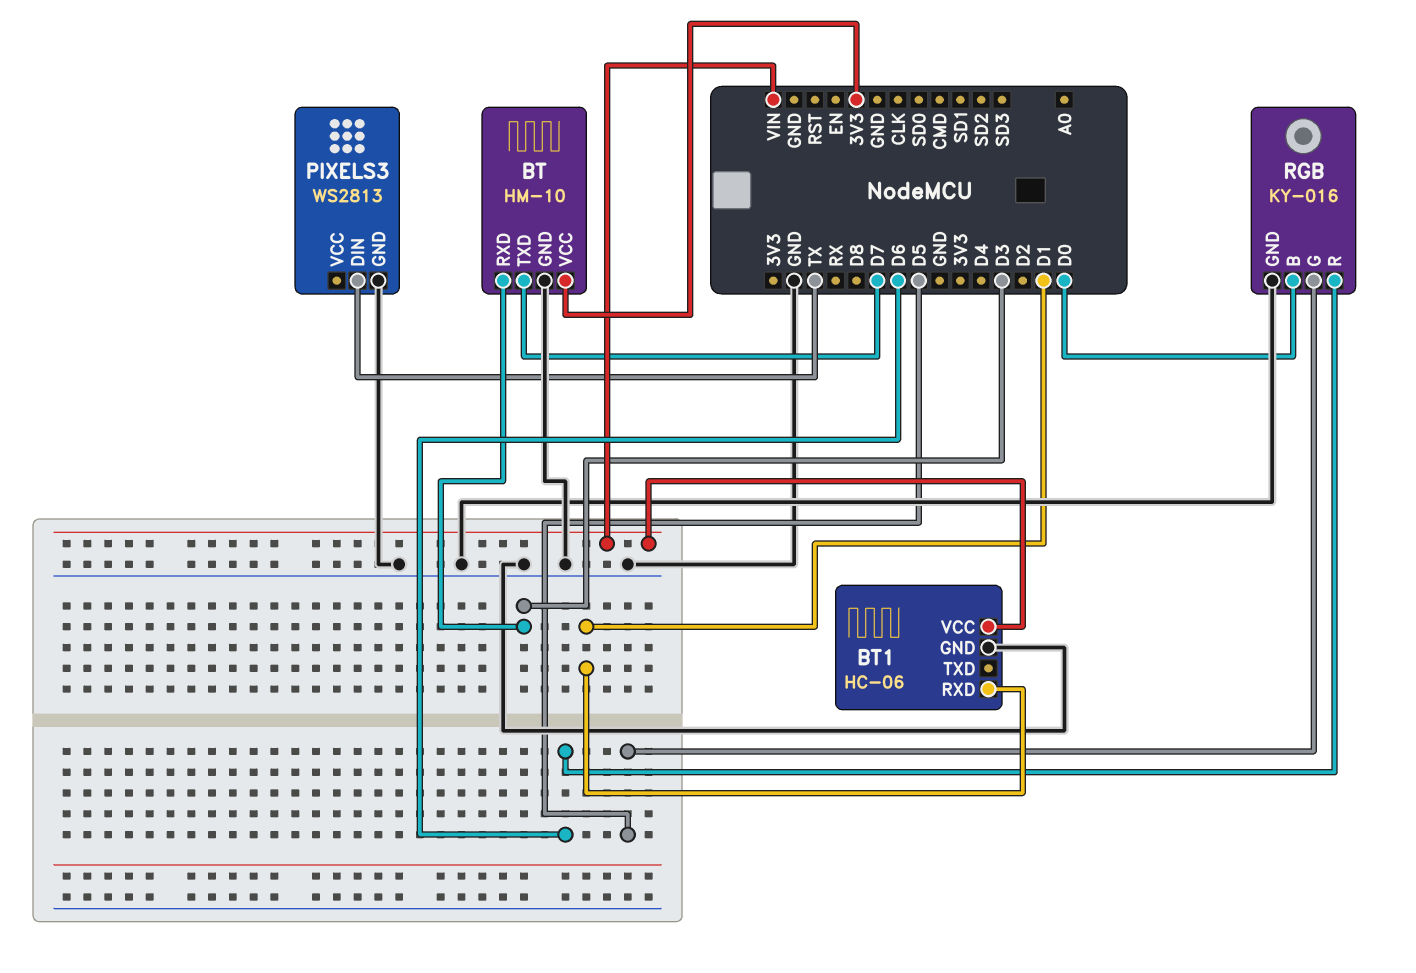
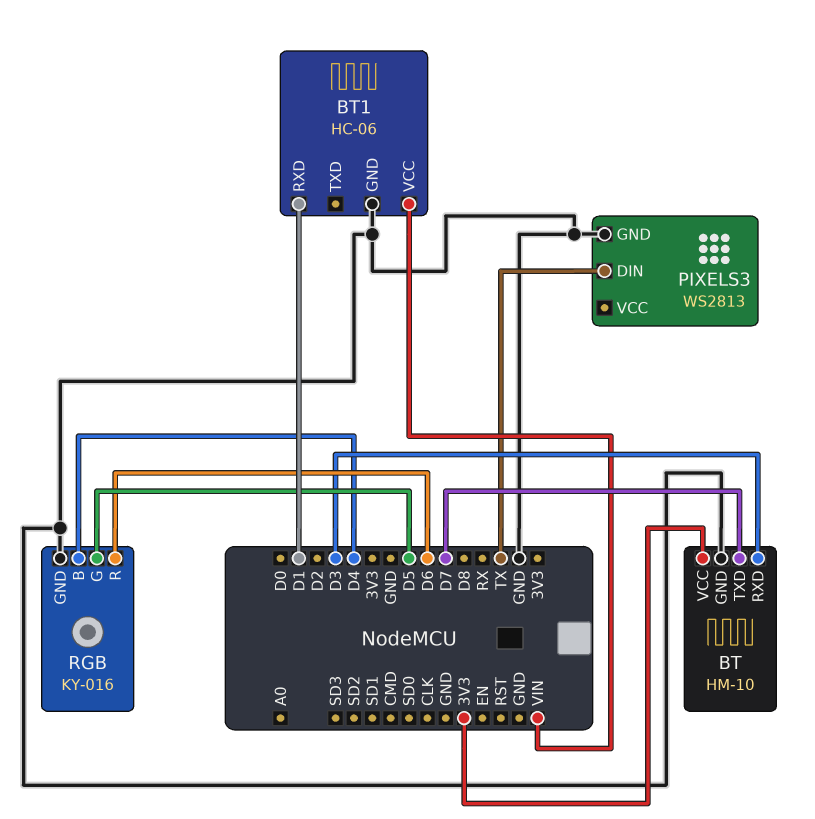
RGB pin B: D0 -> D4

